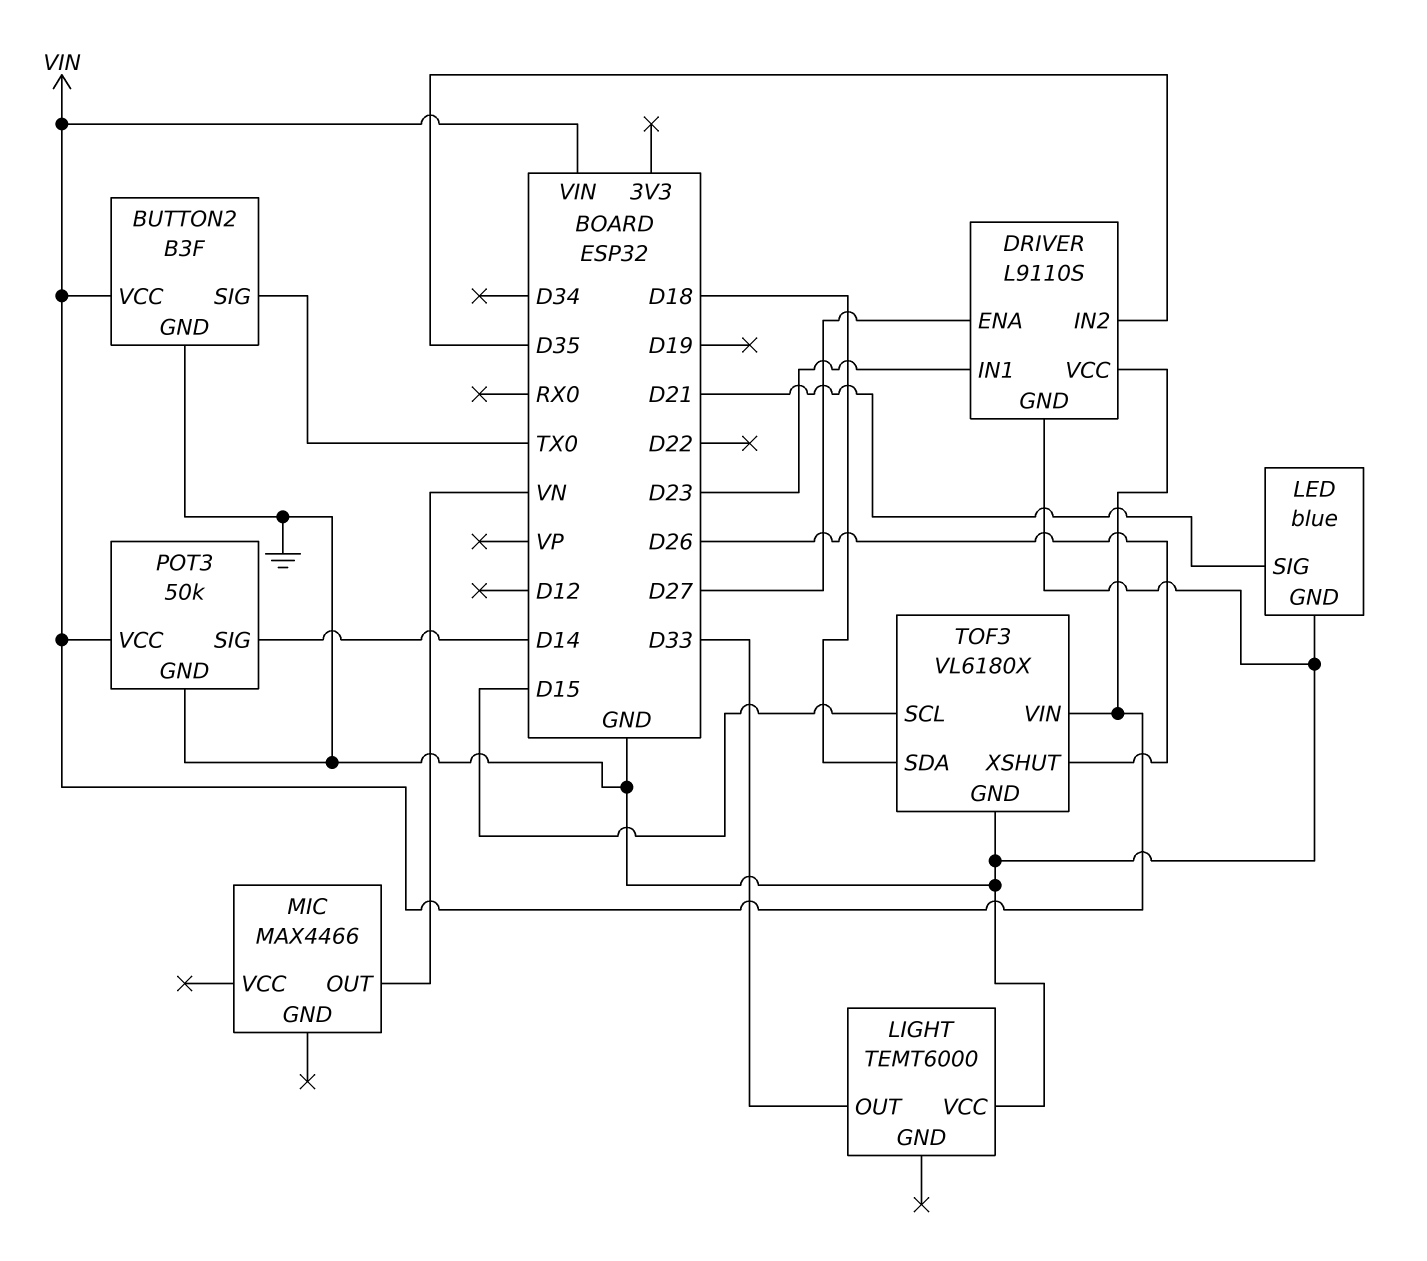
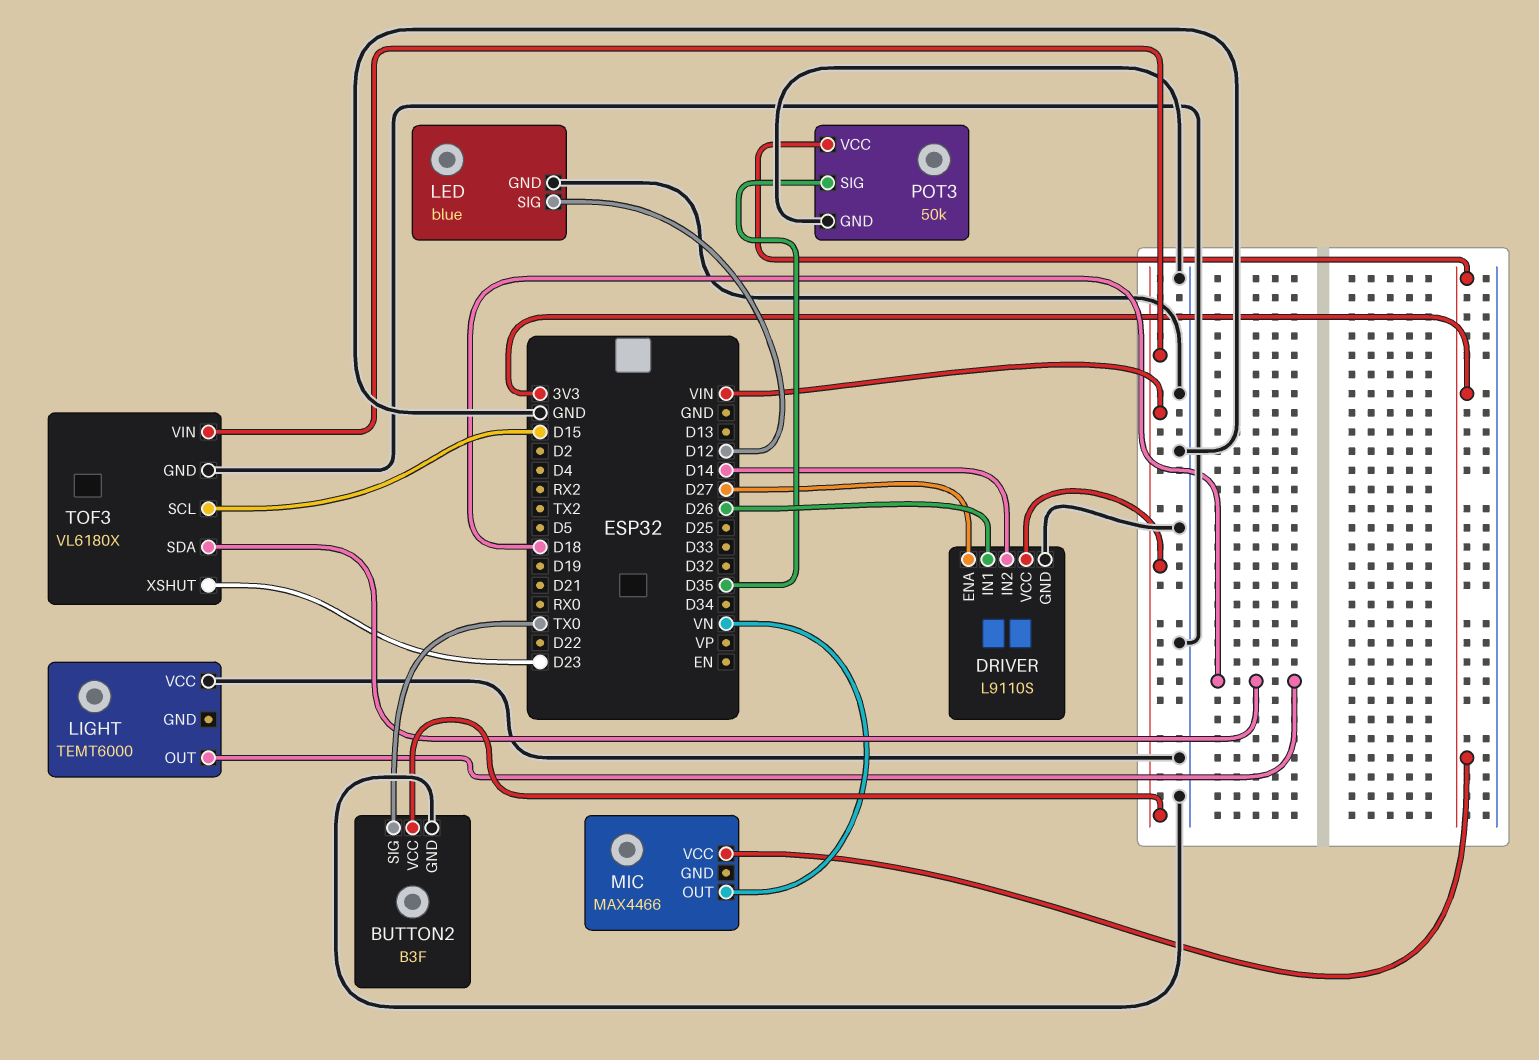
DRIVER pin IN1: D23 -> D26
DRIVER pin IN2: D35 -> D14
LED pin SIG: D21 -> D12
LIGHT pin OUT: D33 -> D18
MIC pin VCC: none -> 3V3
POT3 pin SIG: D14 -> D35
POT3 pin VCC: VIN -> 3V3
TOF3 pin XSHUT: D26 -> D23

